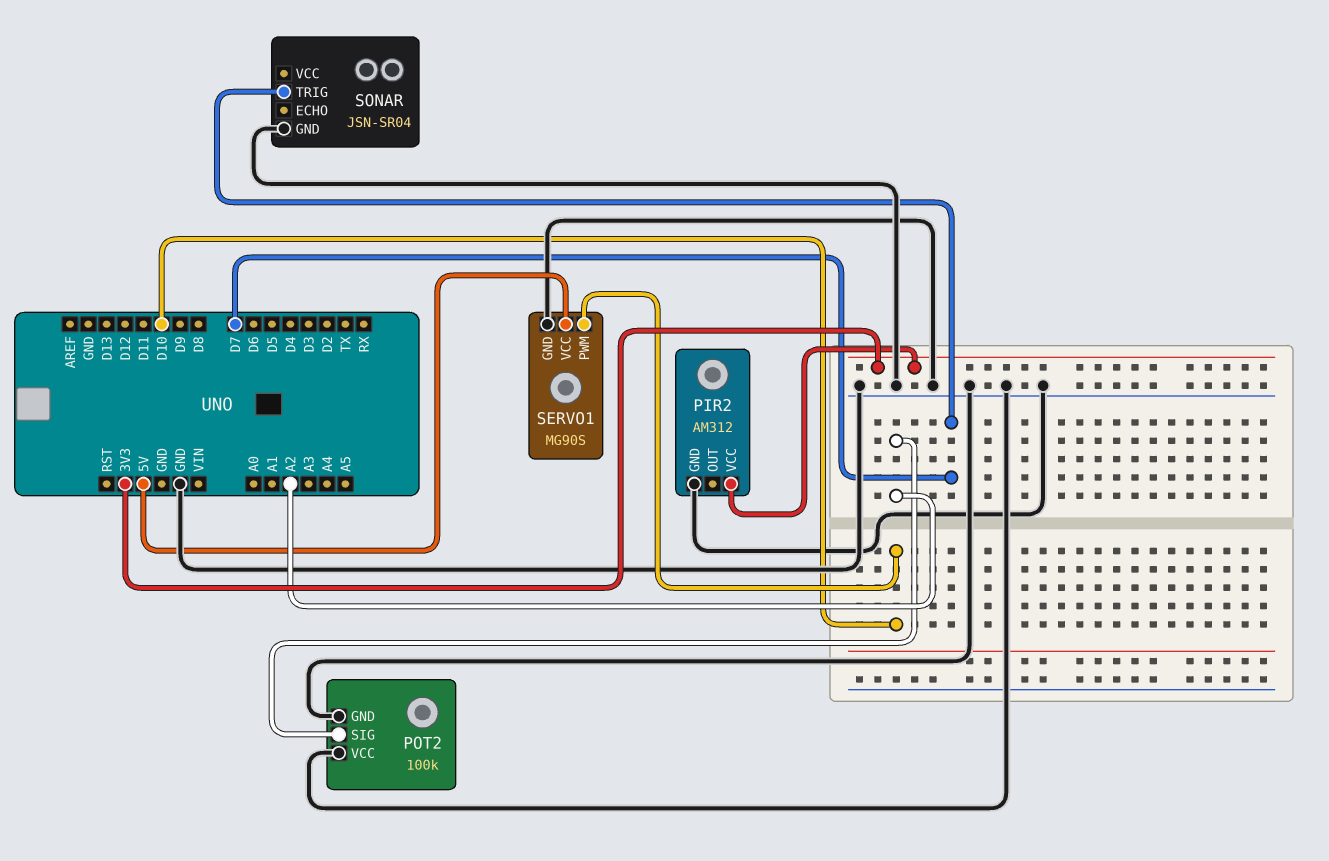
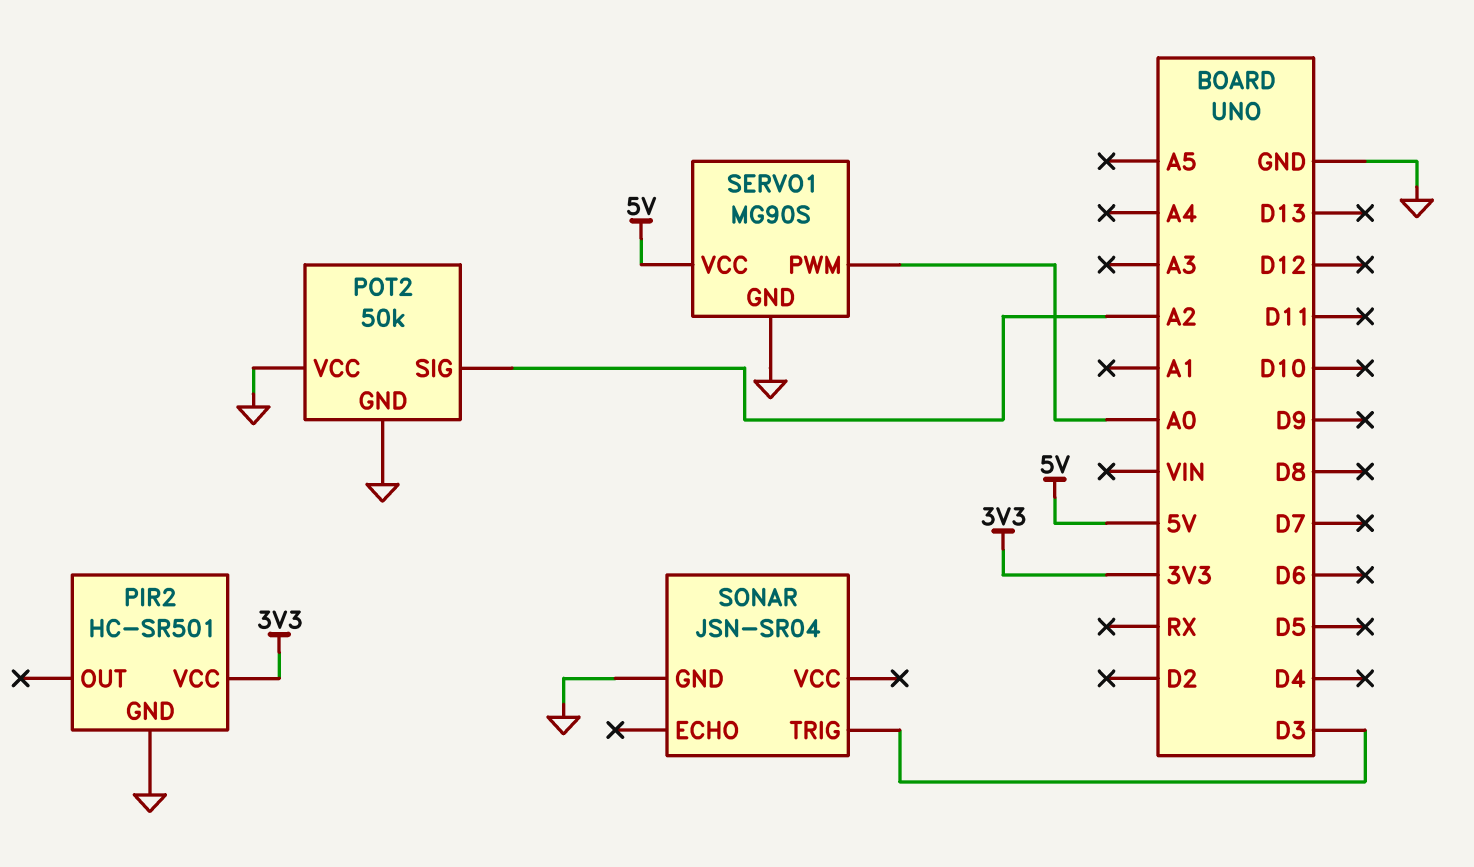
PIR2: AM312 -> HC-SR501
POT2: 100k -> 50k
SERVO1 pin PWM: D10 -> A0
SONAR pin TRIG: D7 -> D3

